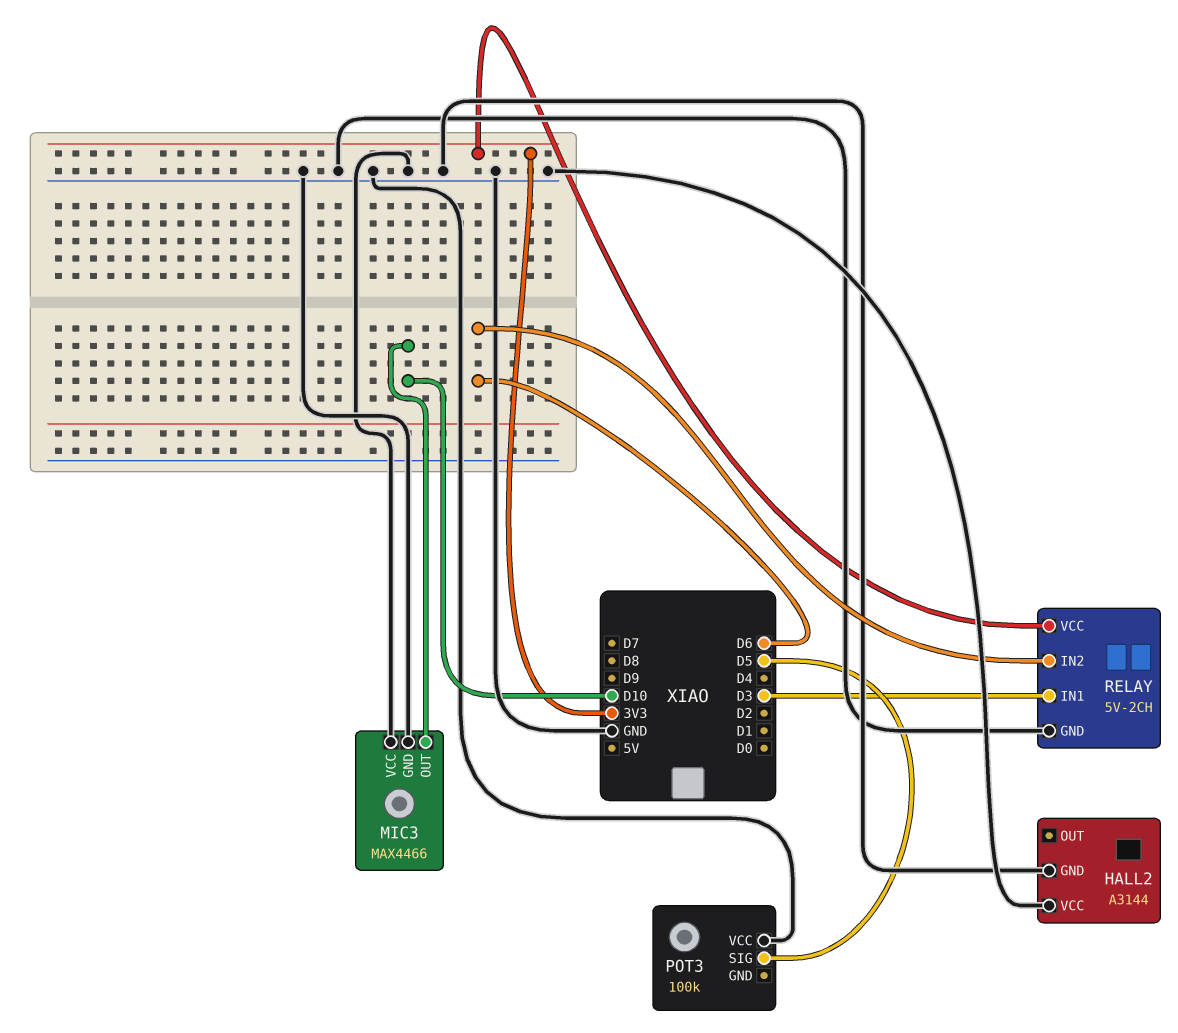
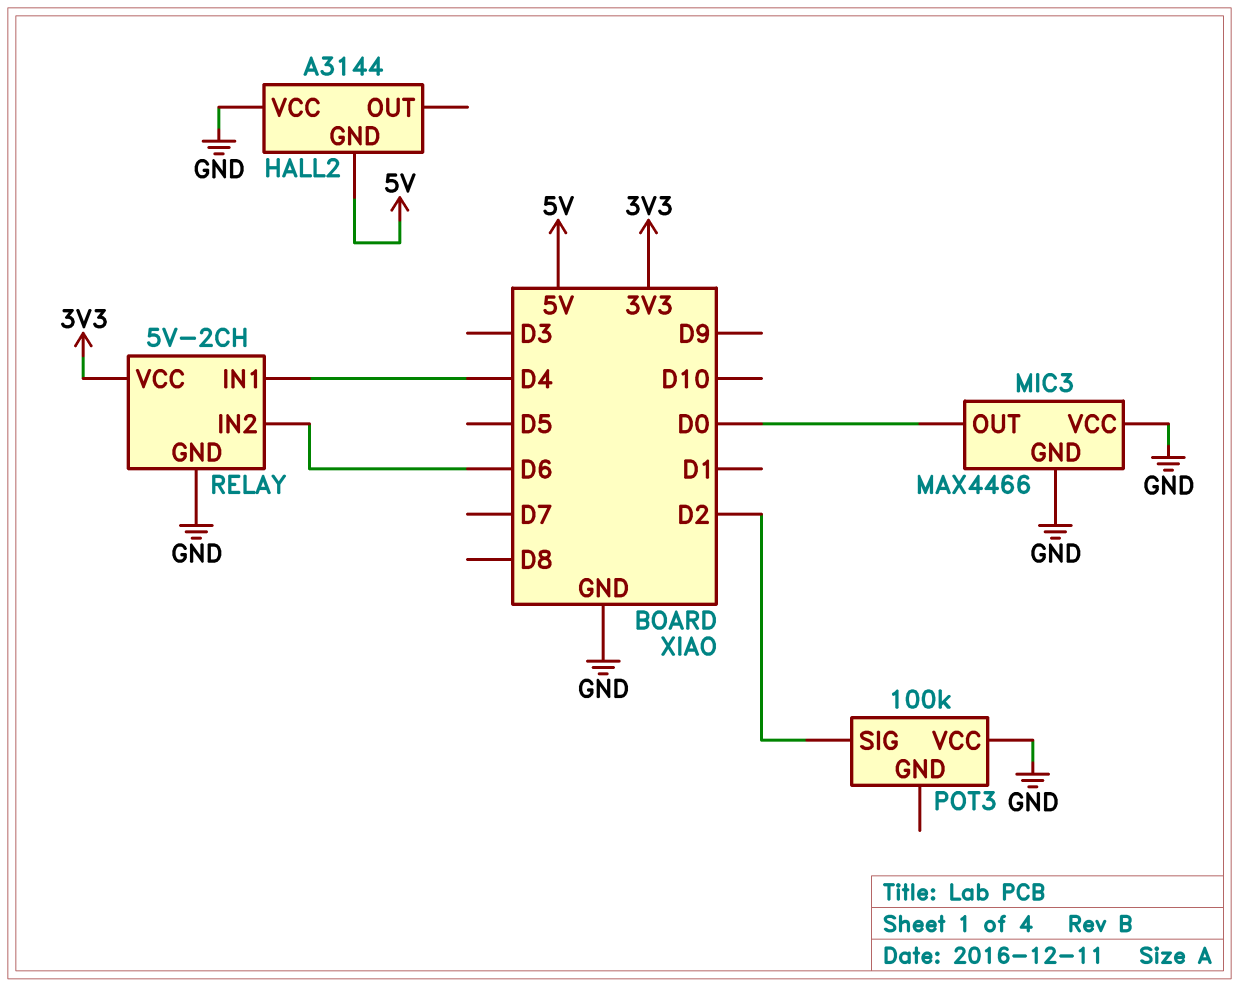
HALL2 pin GND: GND -> 5V
MIC3 pin OUT: D10 -> D0
POT3 pin SIG: D5 -> D2
RELAY pin IN1: D3 -> D4

